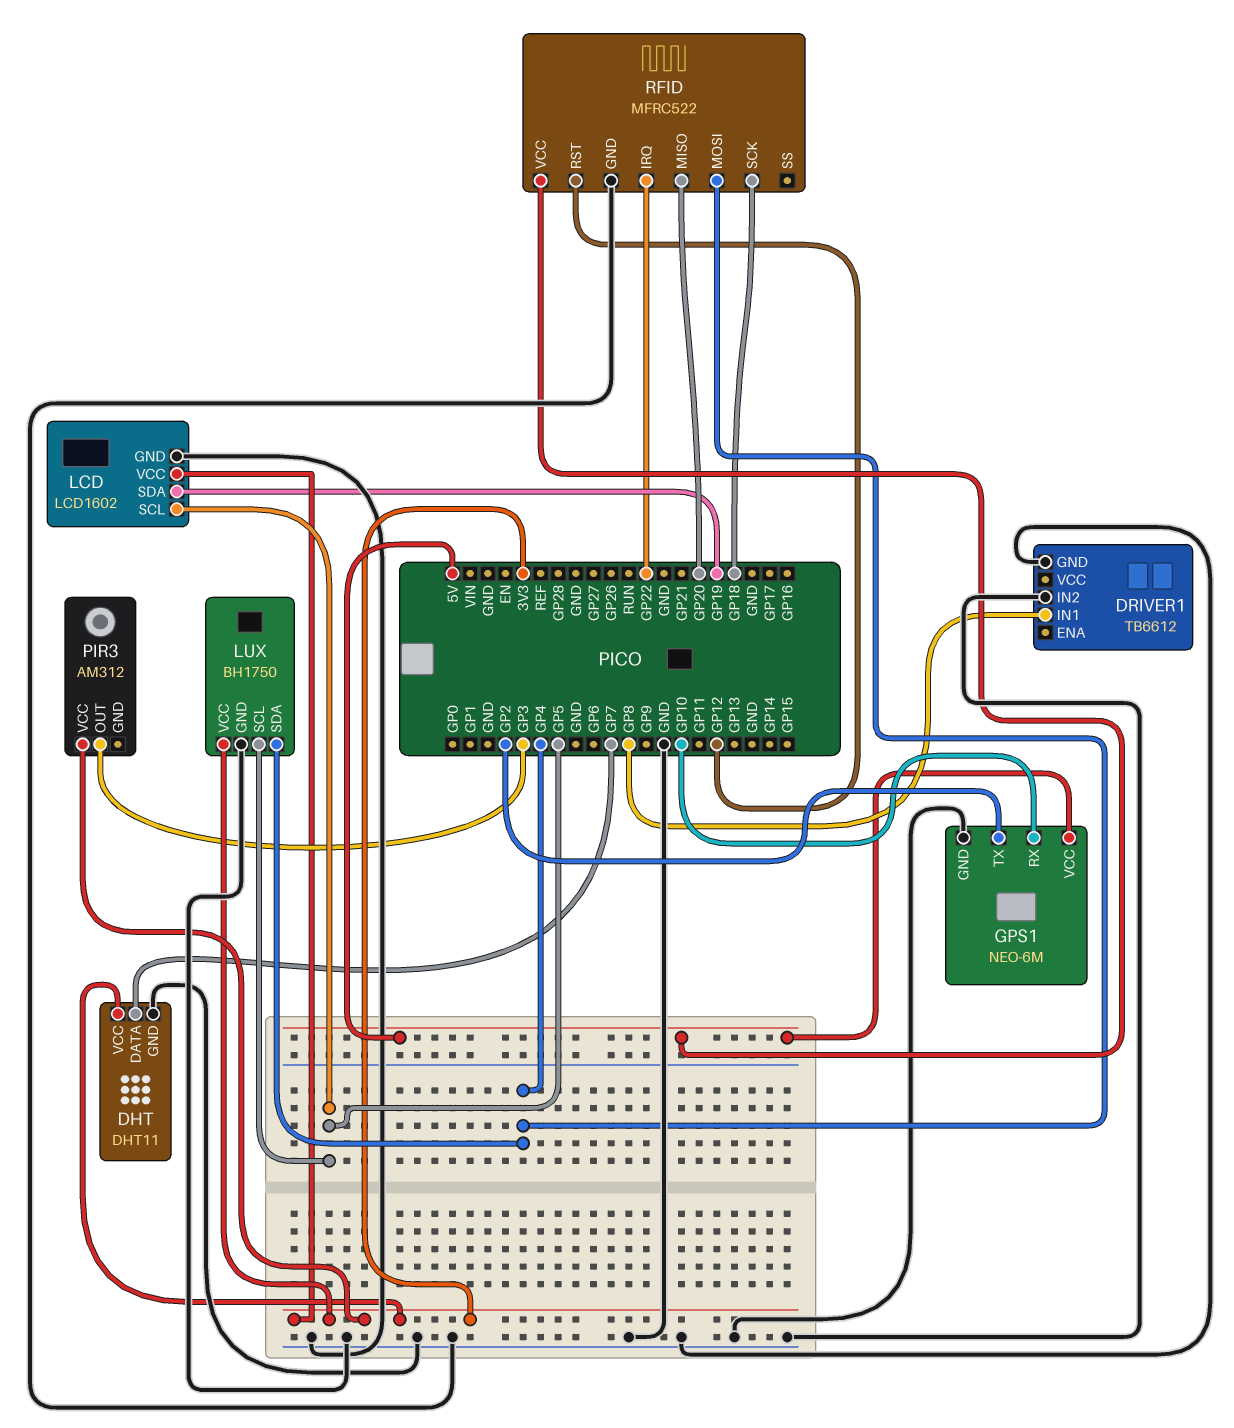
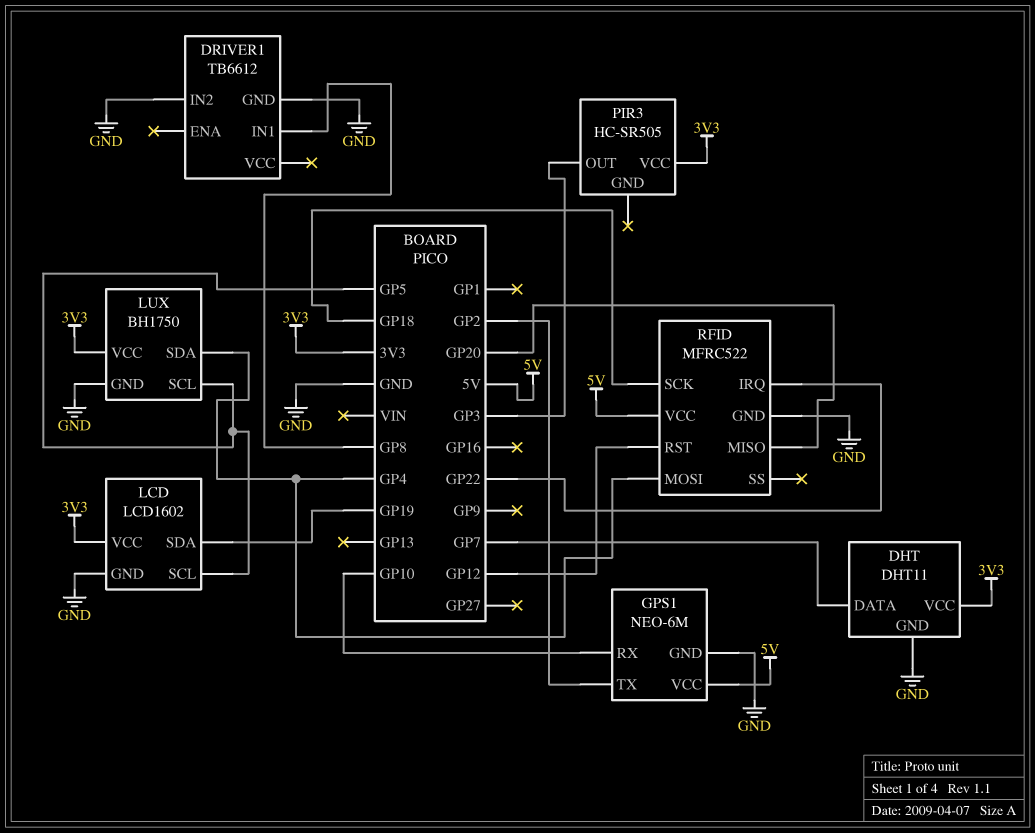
PIR3: AM312 -> HC-SR505

